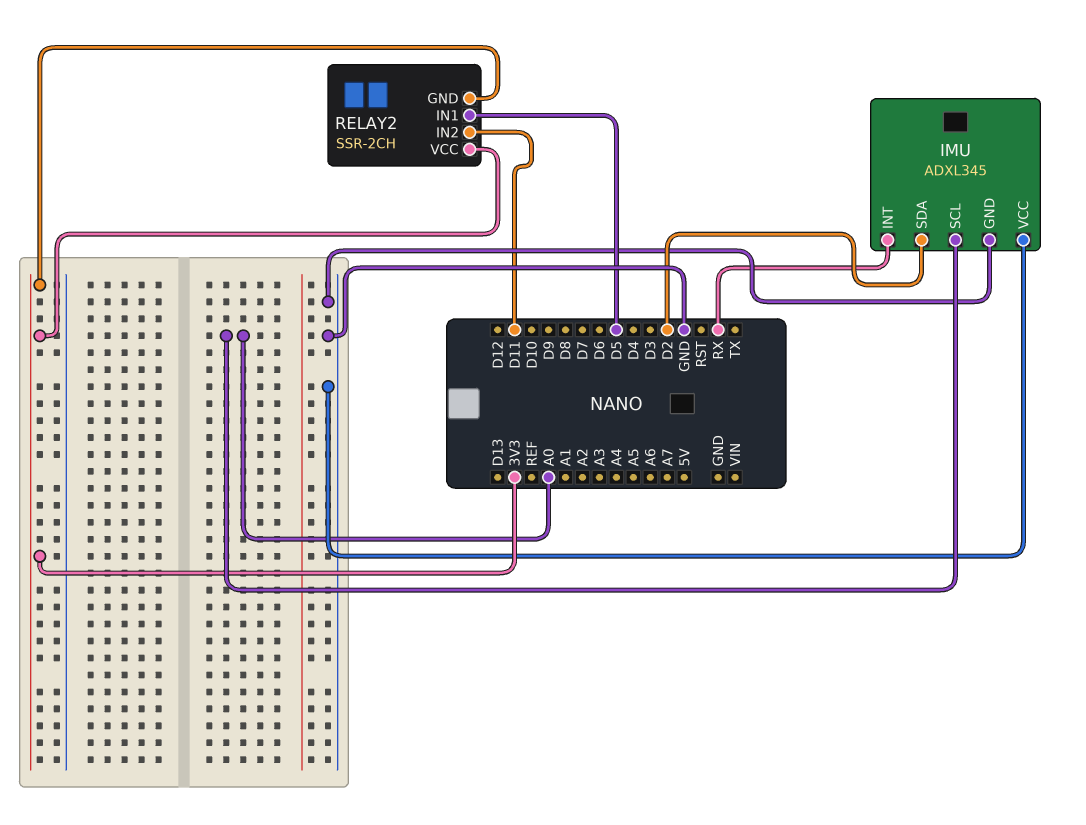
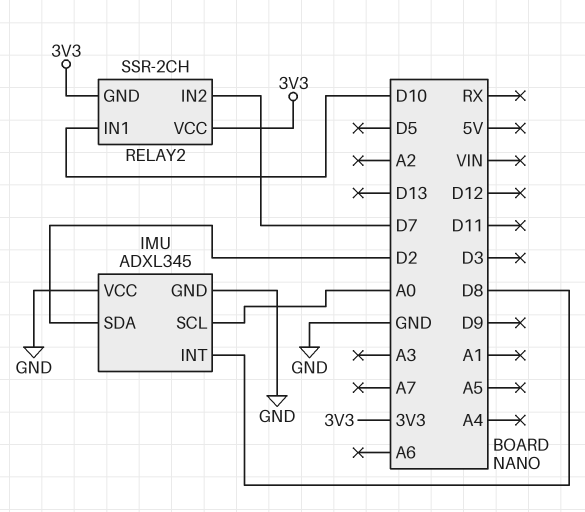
IMU pin INT: RX -> D8
RELAY2 pin IN1: D5 -> D10
RELAY2 pin IN2: D11 -> D7

